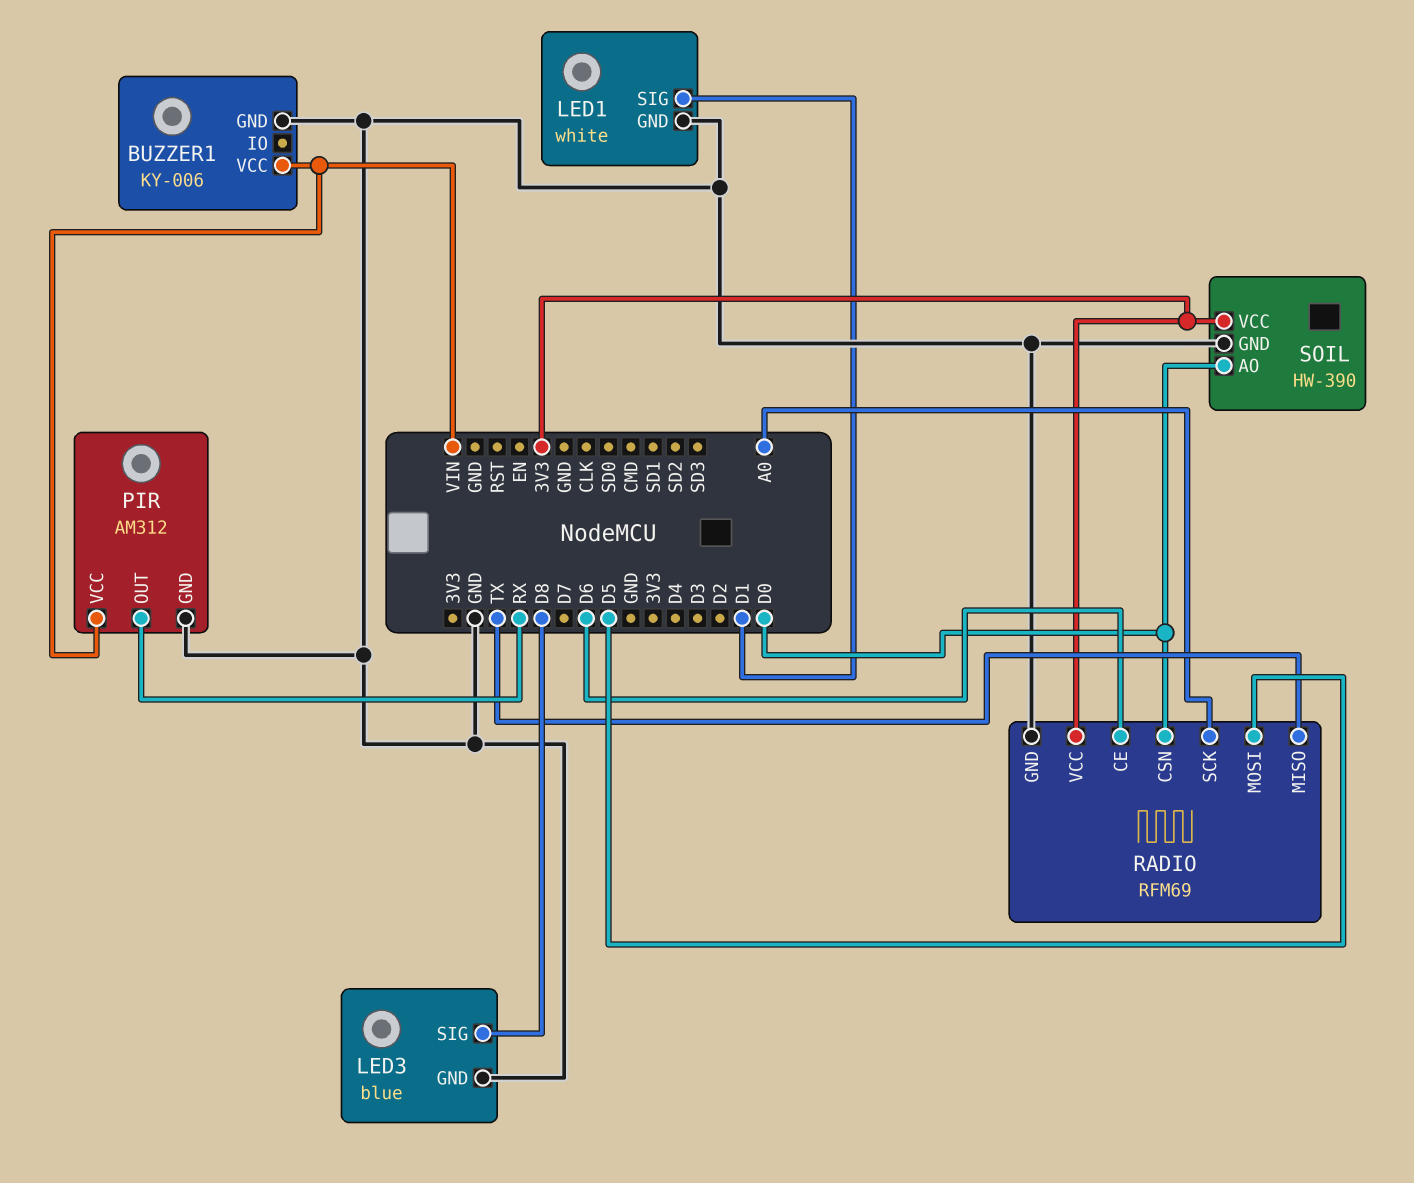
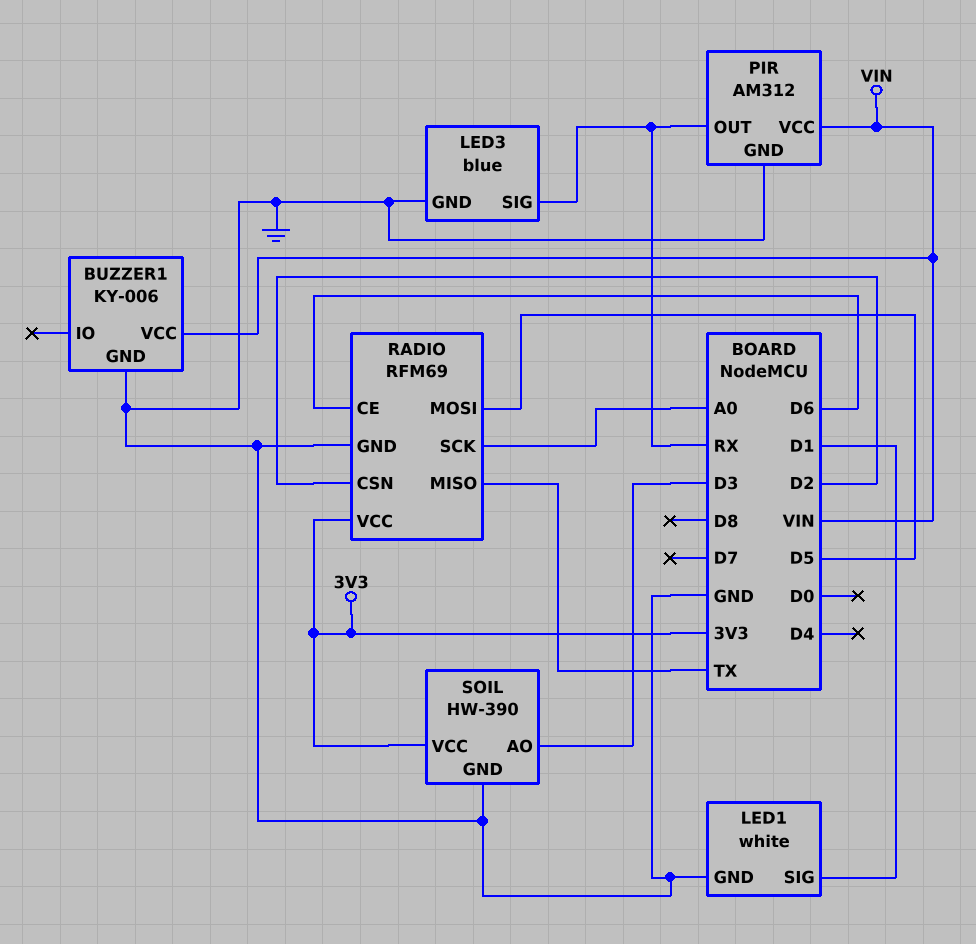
LED3 pin SIG: D8 -> RX
RADIO pin CSN: D0 -> D2
SOIL pin AO: D0 -> D3

